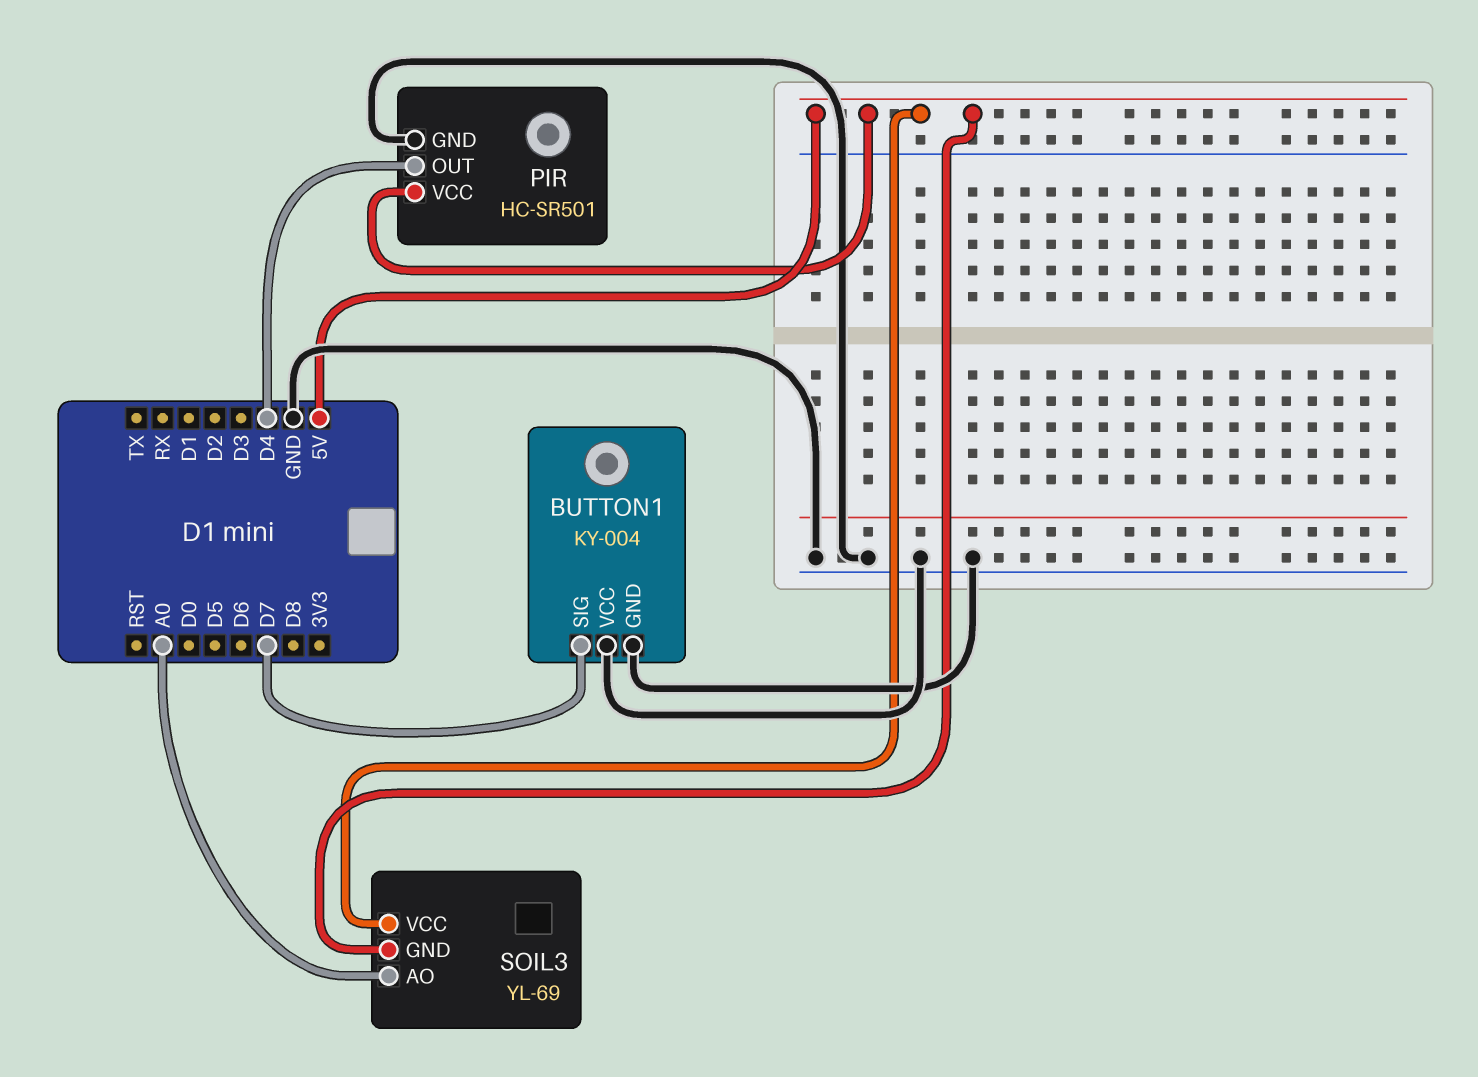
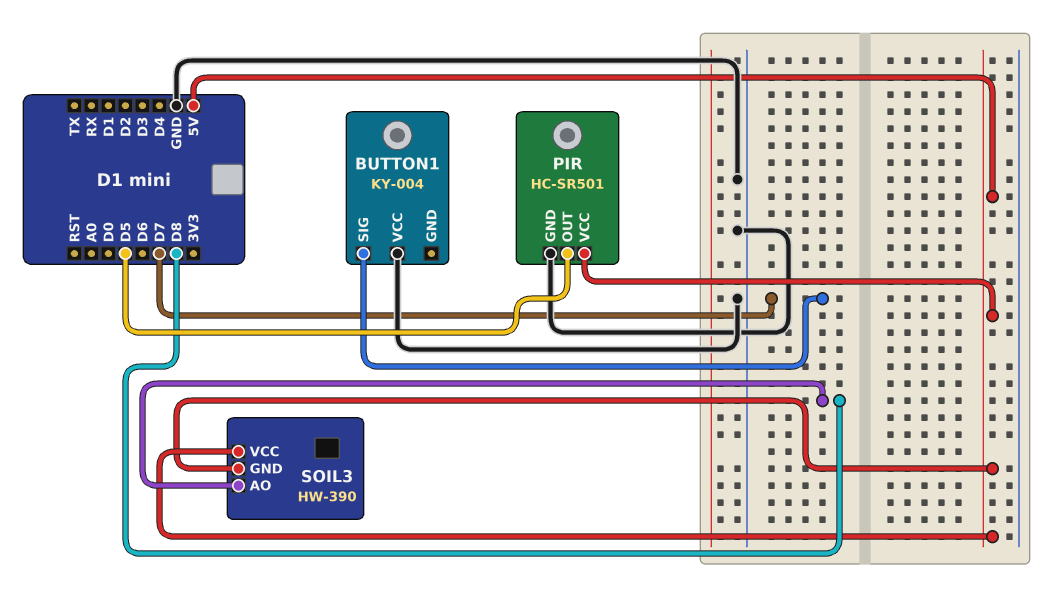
BUTTON1 pin GND: GND -> none
PIR pin OUT: D4 -> D5
SOIL3: YL-69 -> HW-390
SOIL3 pin AO: A0 -> D8

